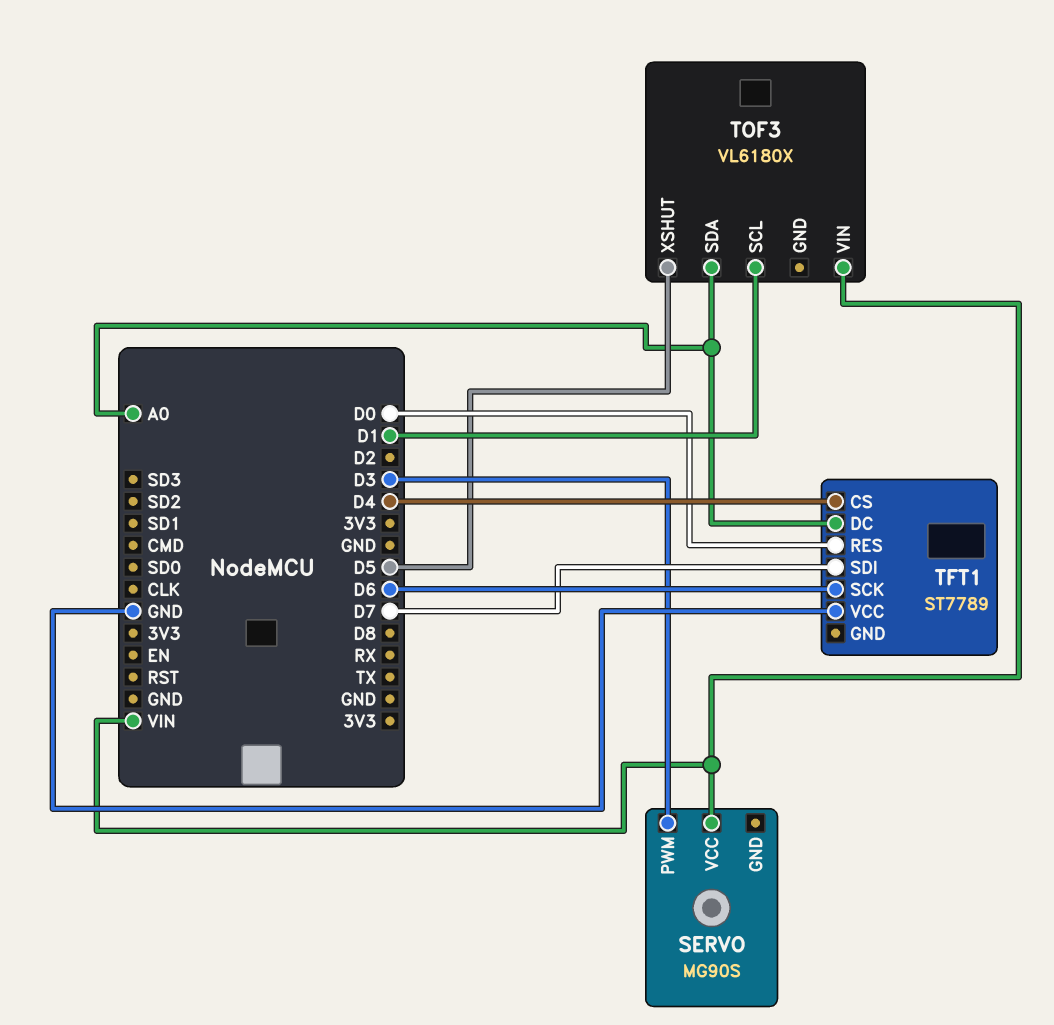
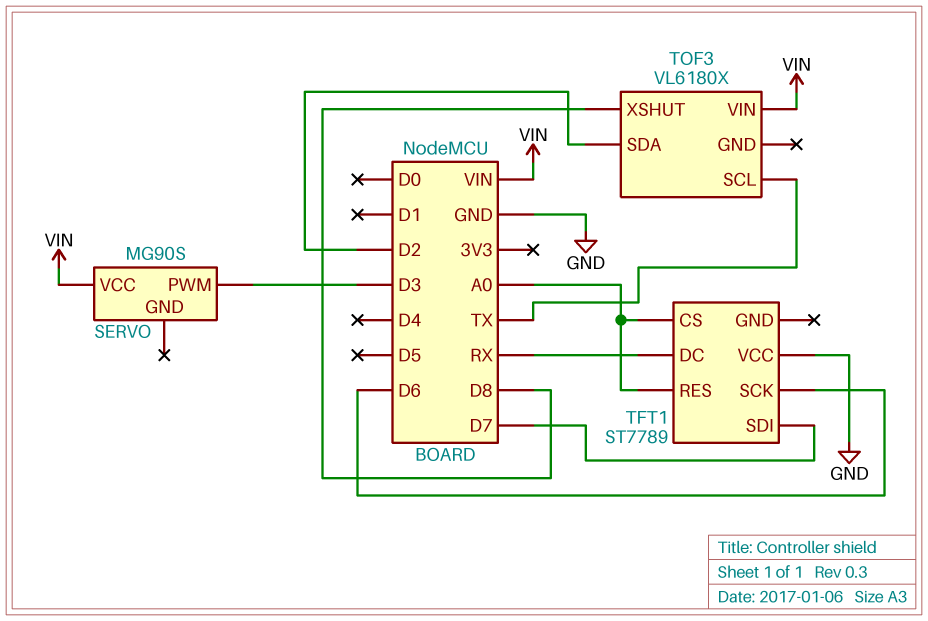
TFT1 pin CS: D4 -> A0
TFT1 pin DC: A0 -> RX
TFT1 pin RES: D0 -> A0
TOF3 pin SCL: D1 -> TX
TOF3 pin SDA: A0 -> D2
TOF3 pin XSHUT: D5 -> D8

